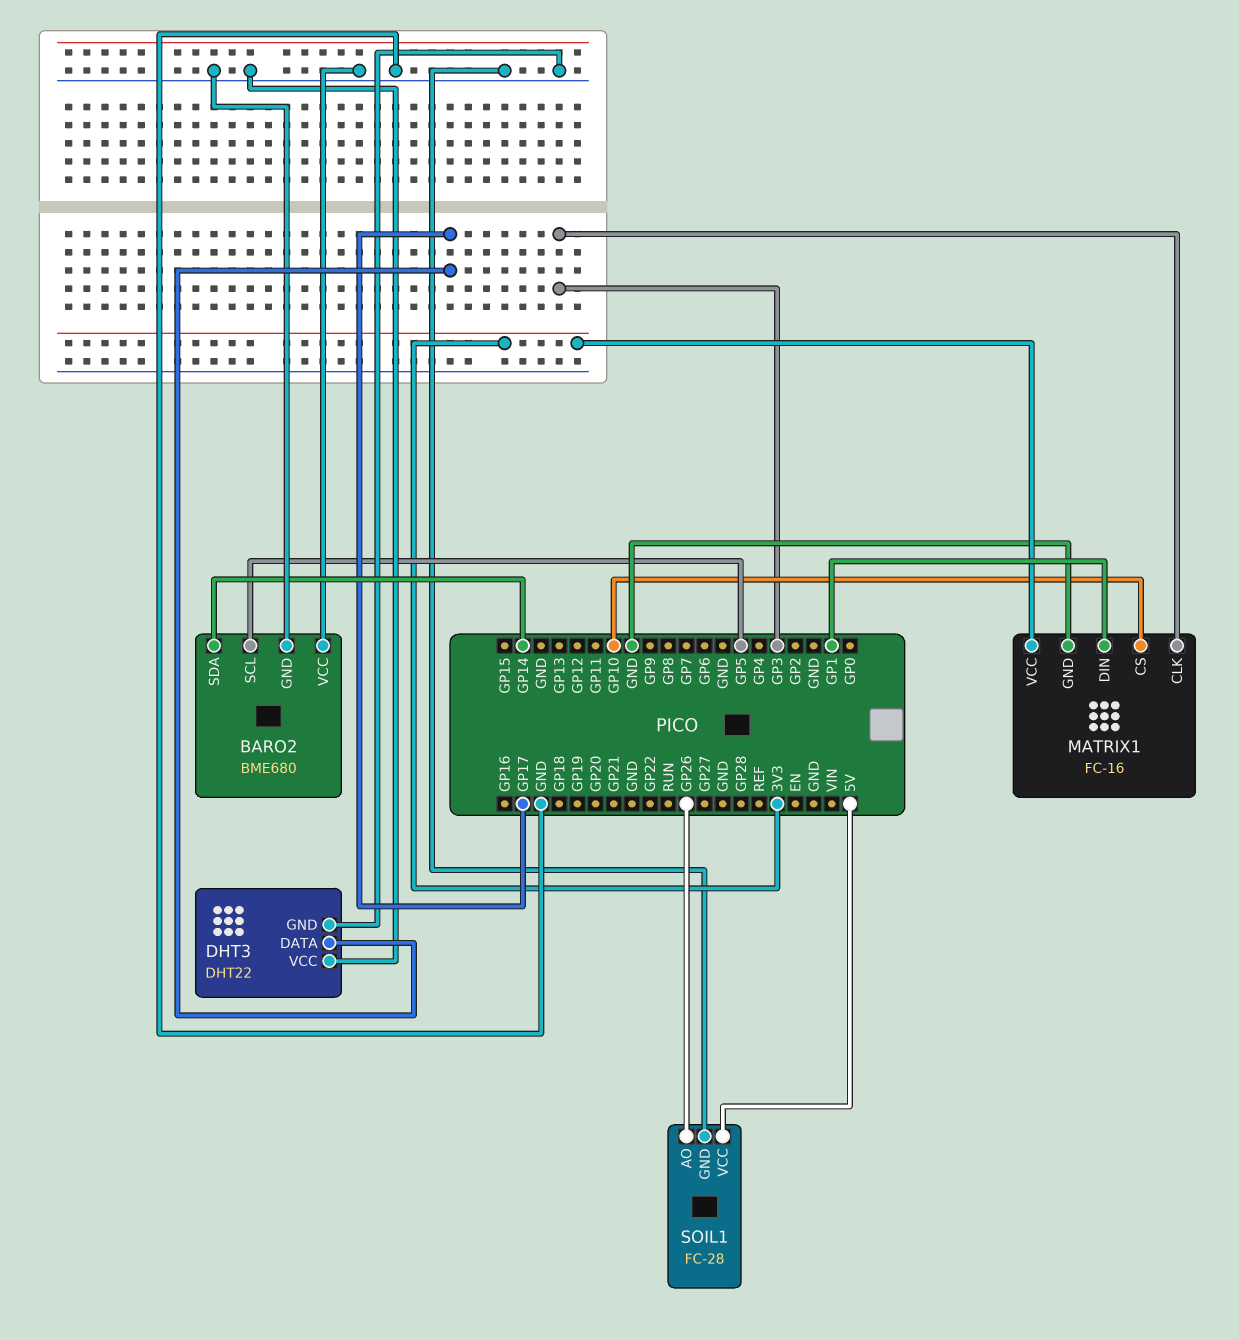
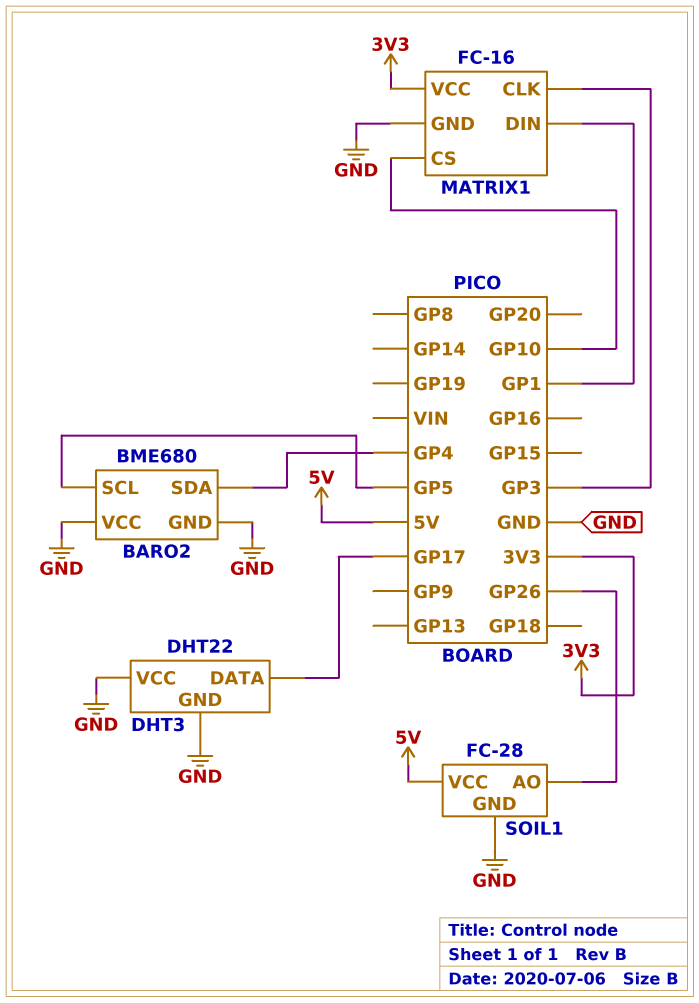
BARO2 pin SDA: GP14 -> GP4

